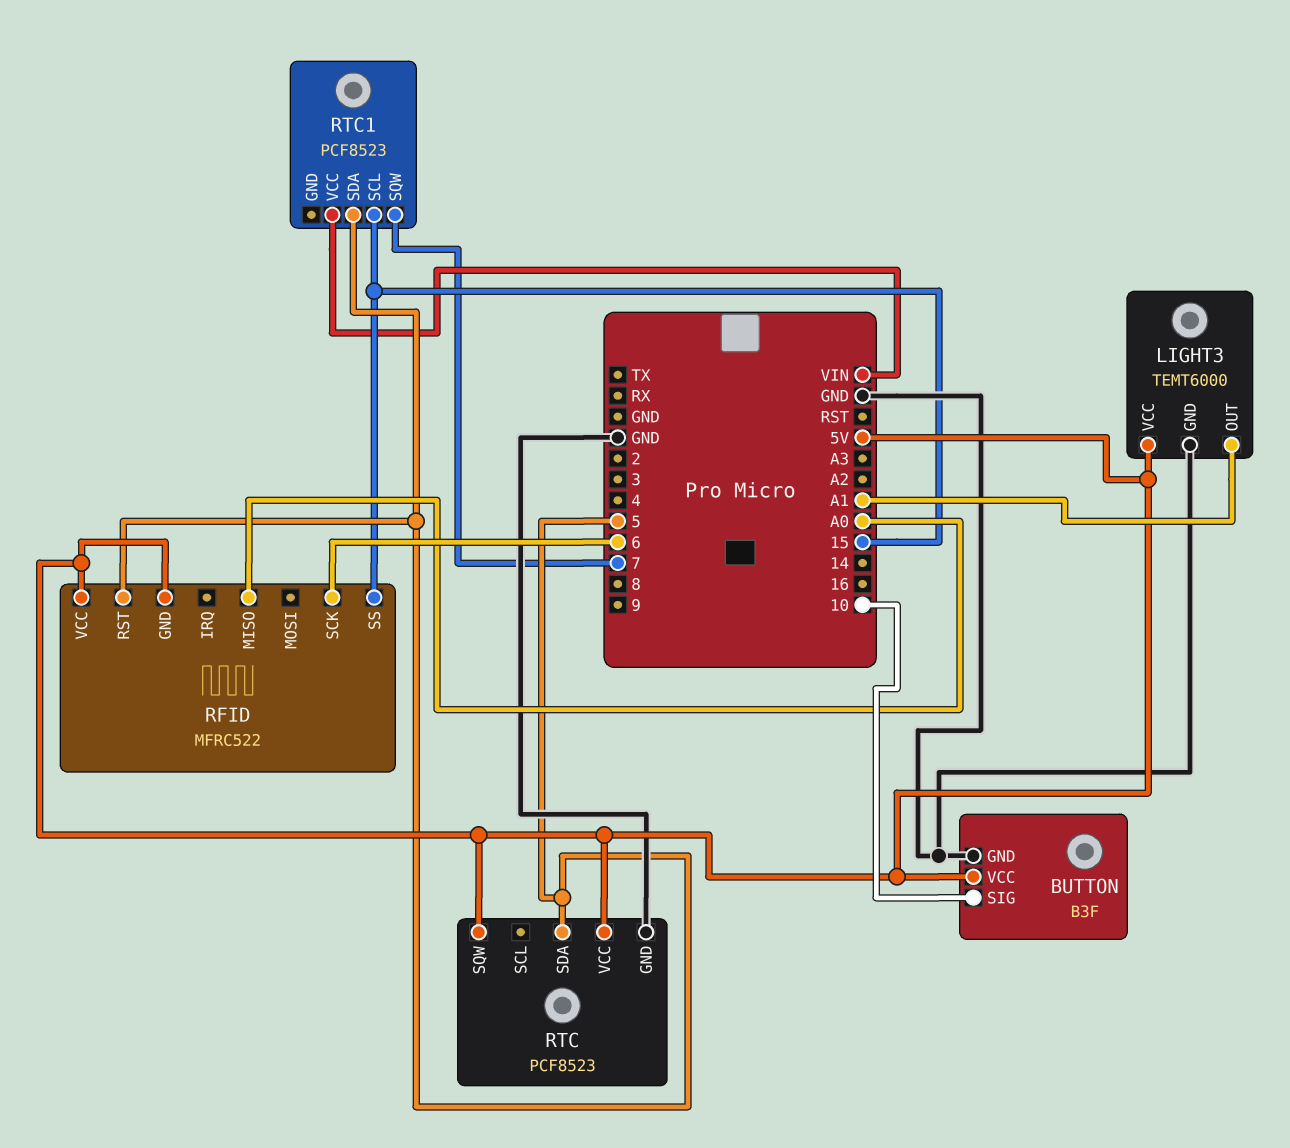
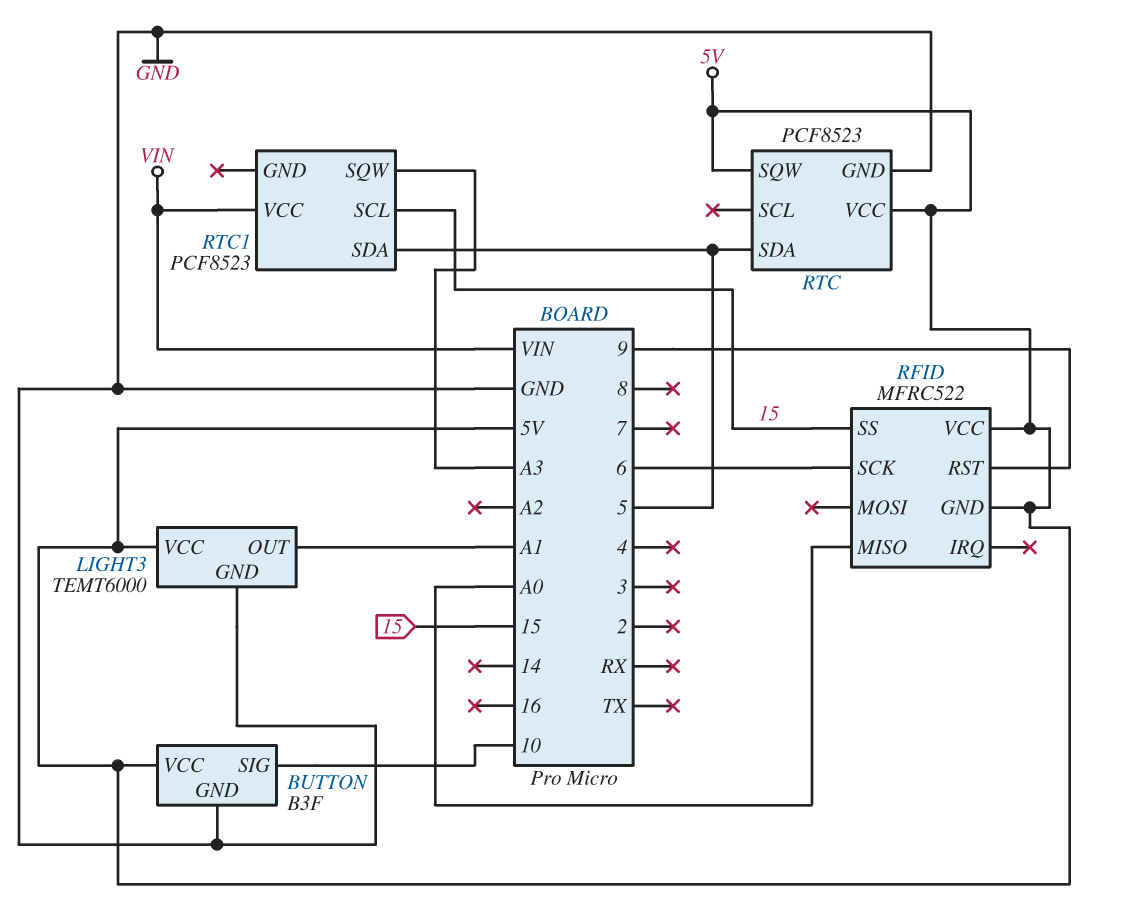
RFID pin RST: 5 -> 9
RTC1 pin SQW: 7 -> A3

